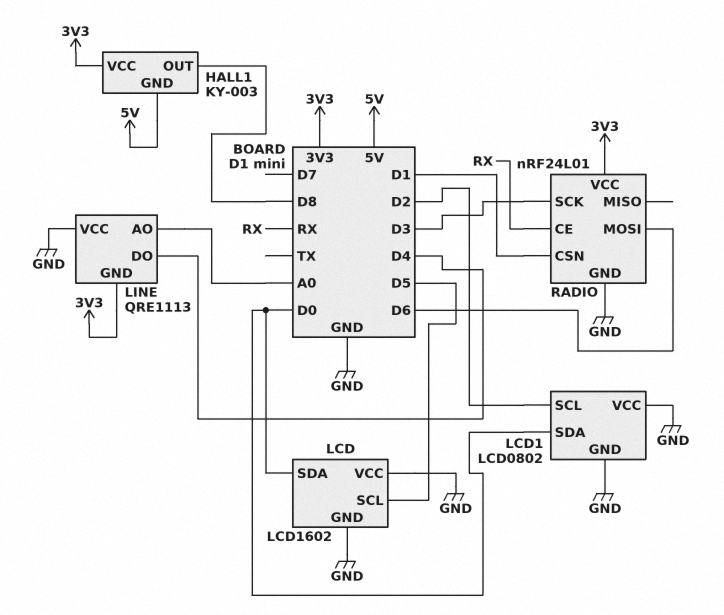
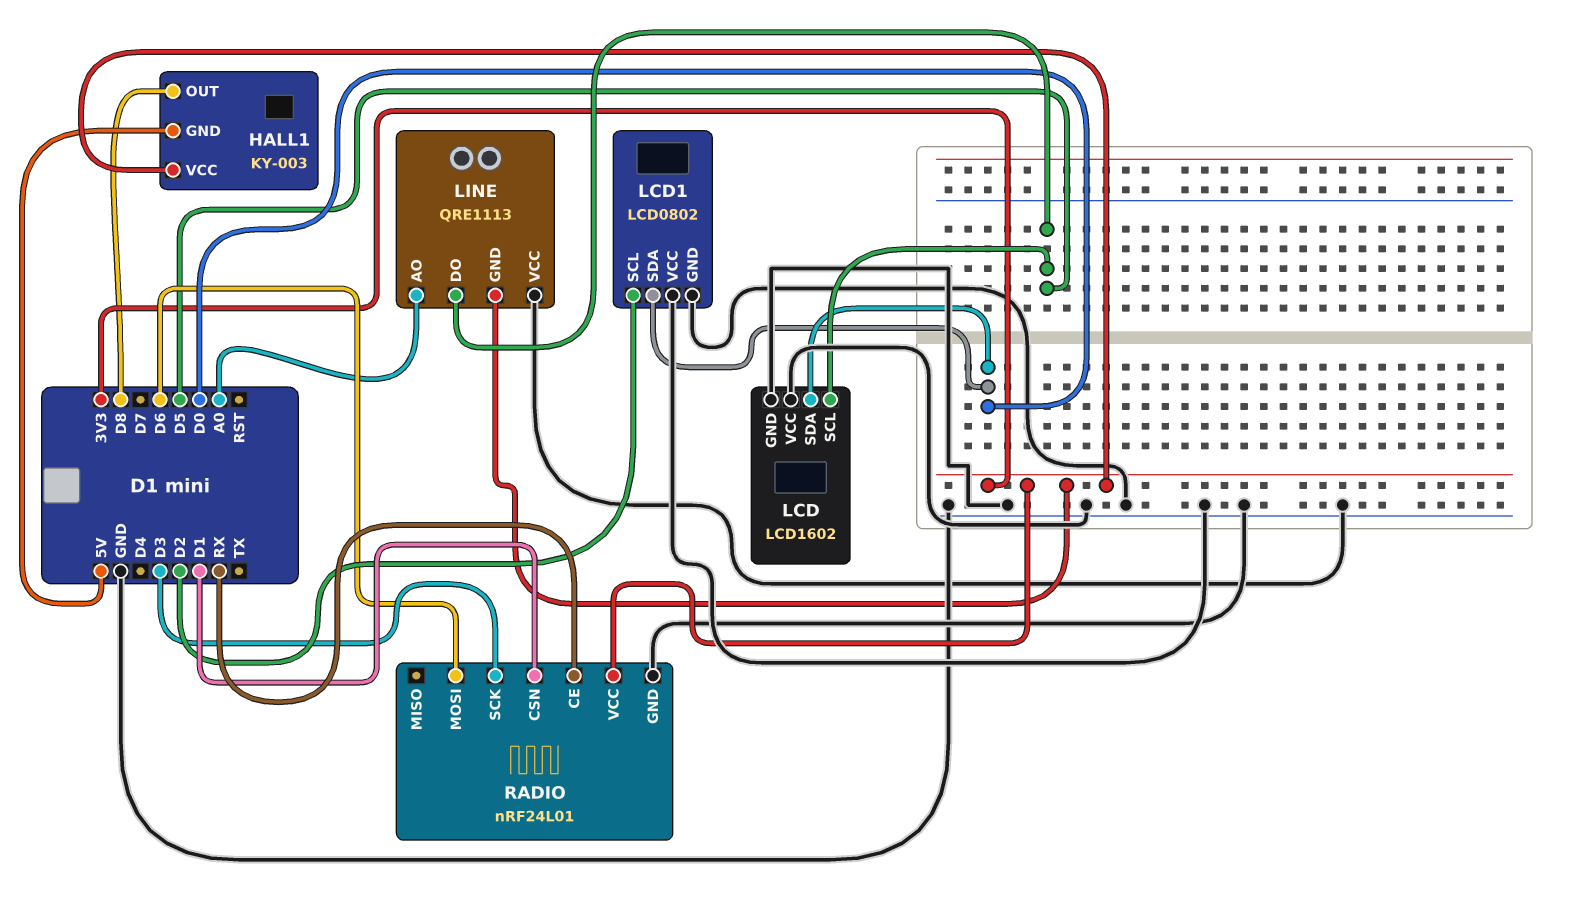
LINE pin DO: D4 -> D5

